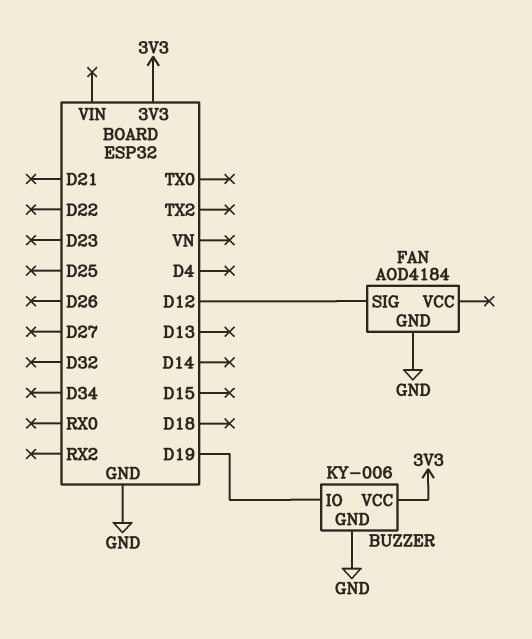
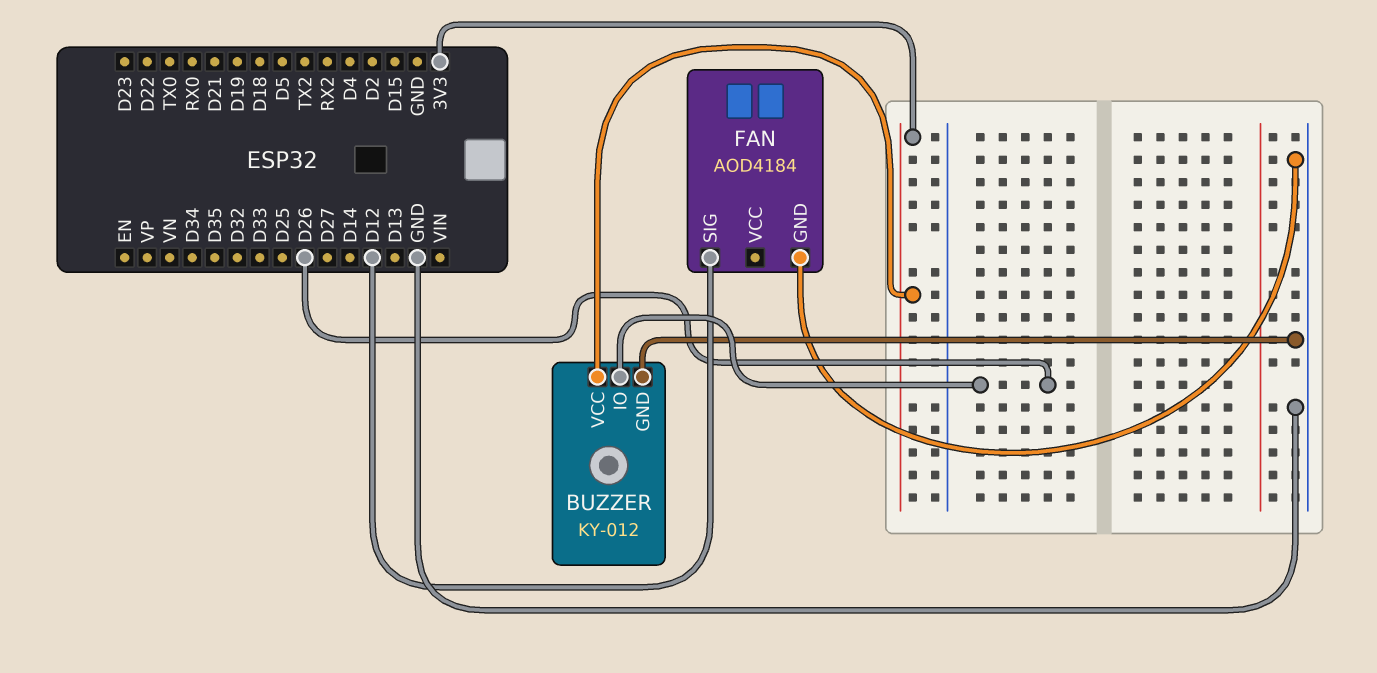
BUZZER: KY-006 -> KY-012
BUZZER pin IO: D19 -> D26

